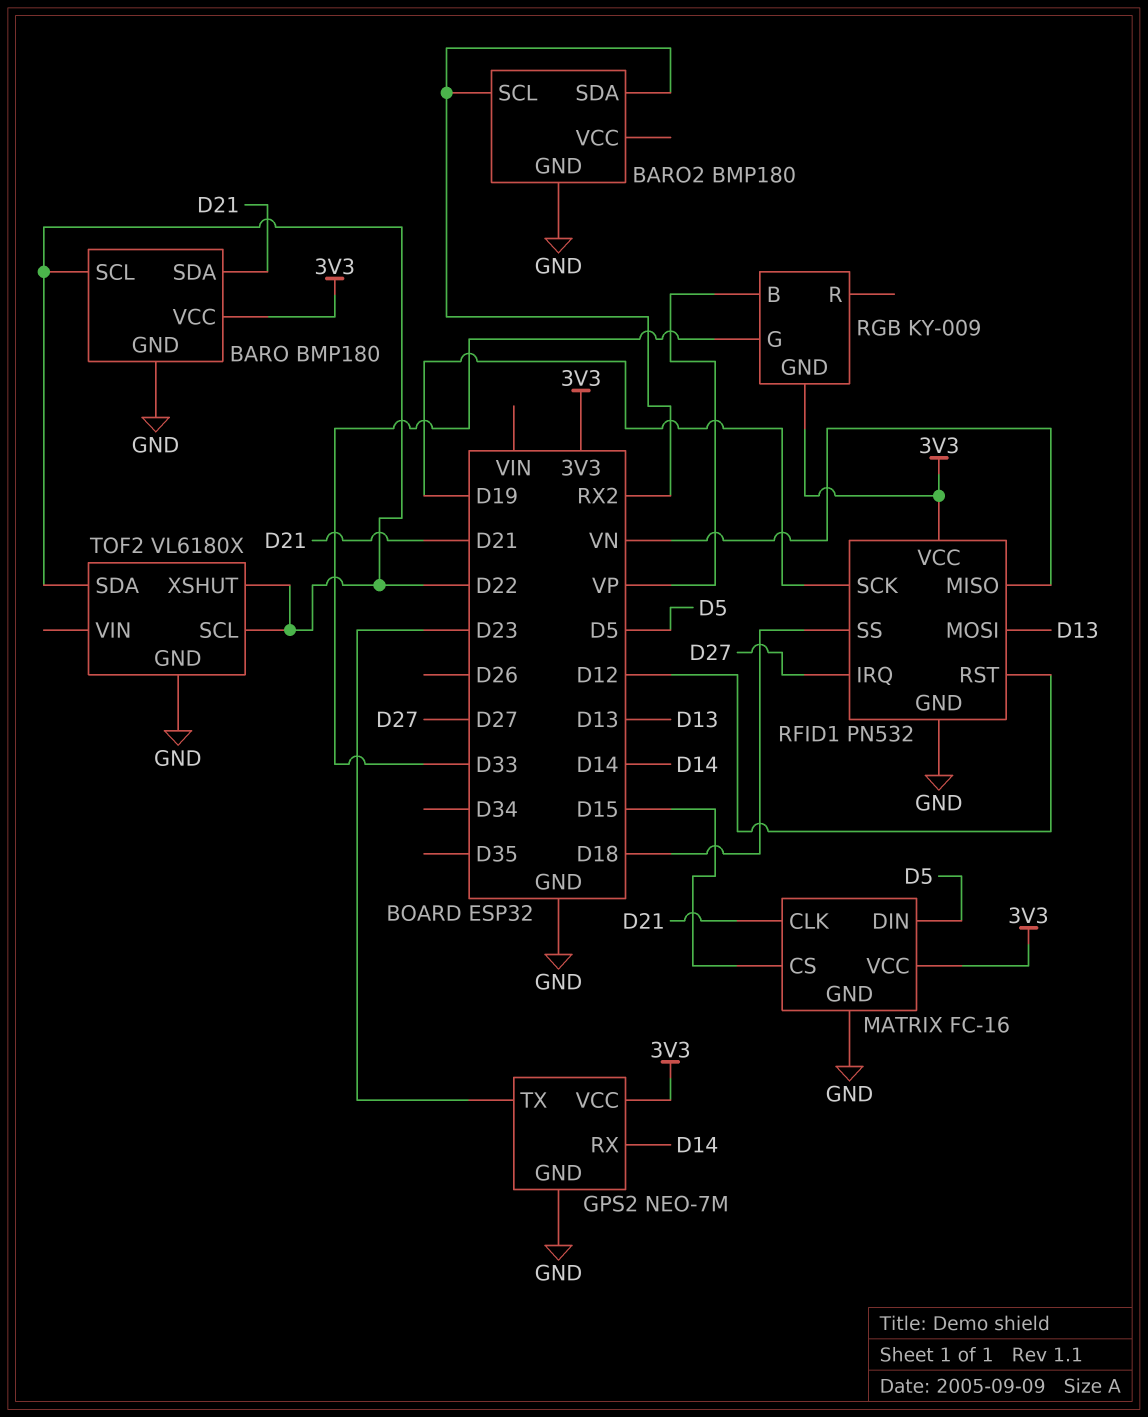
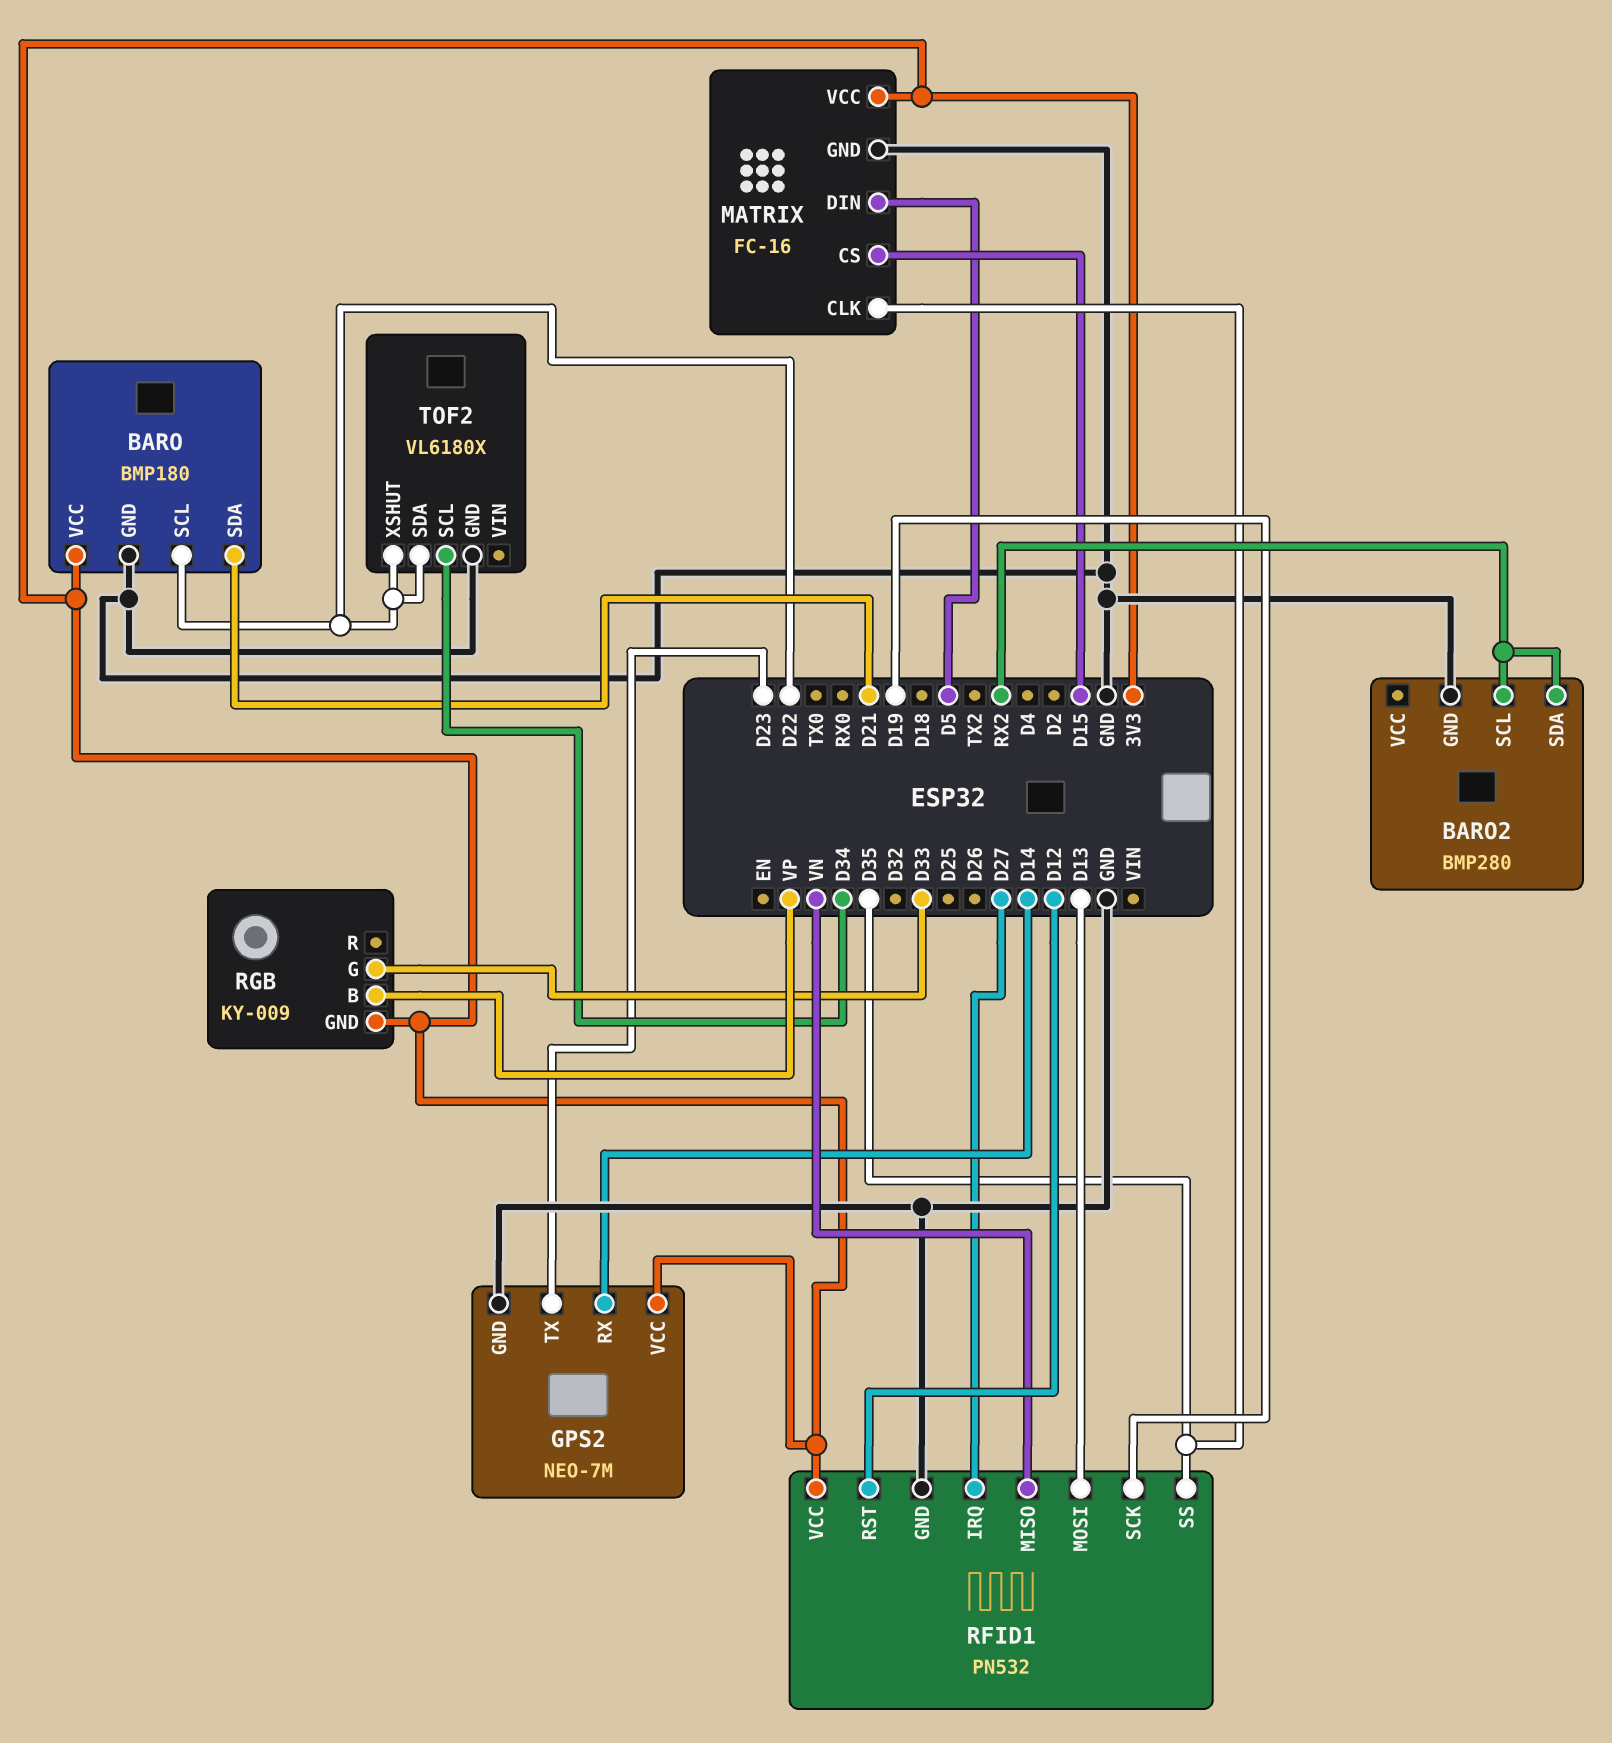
BARO2: BMP180 -> BMP280
MATRIX pin CLK: D21 -> D35
RFID1 pin SS: D18 -> D35
TOF2 pin SCL: D22 -> D34

